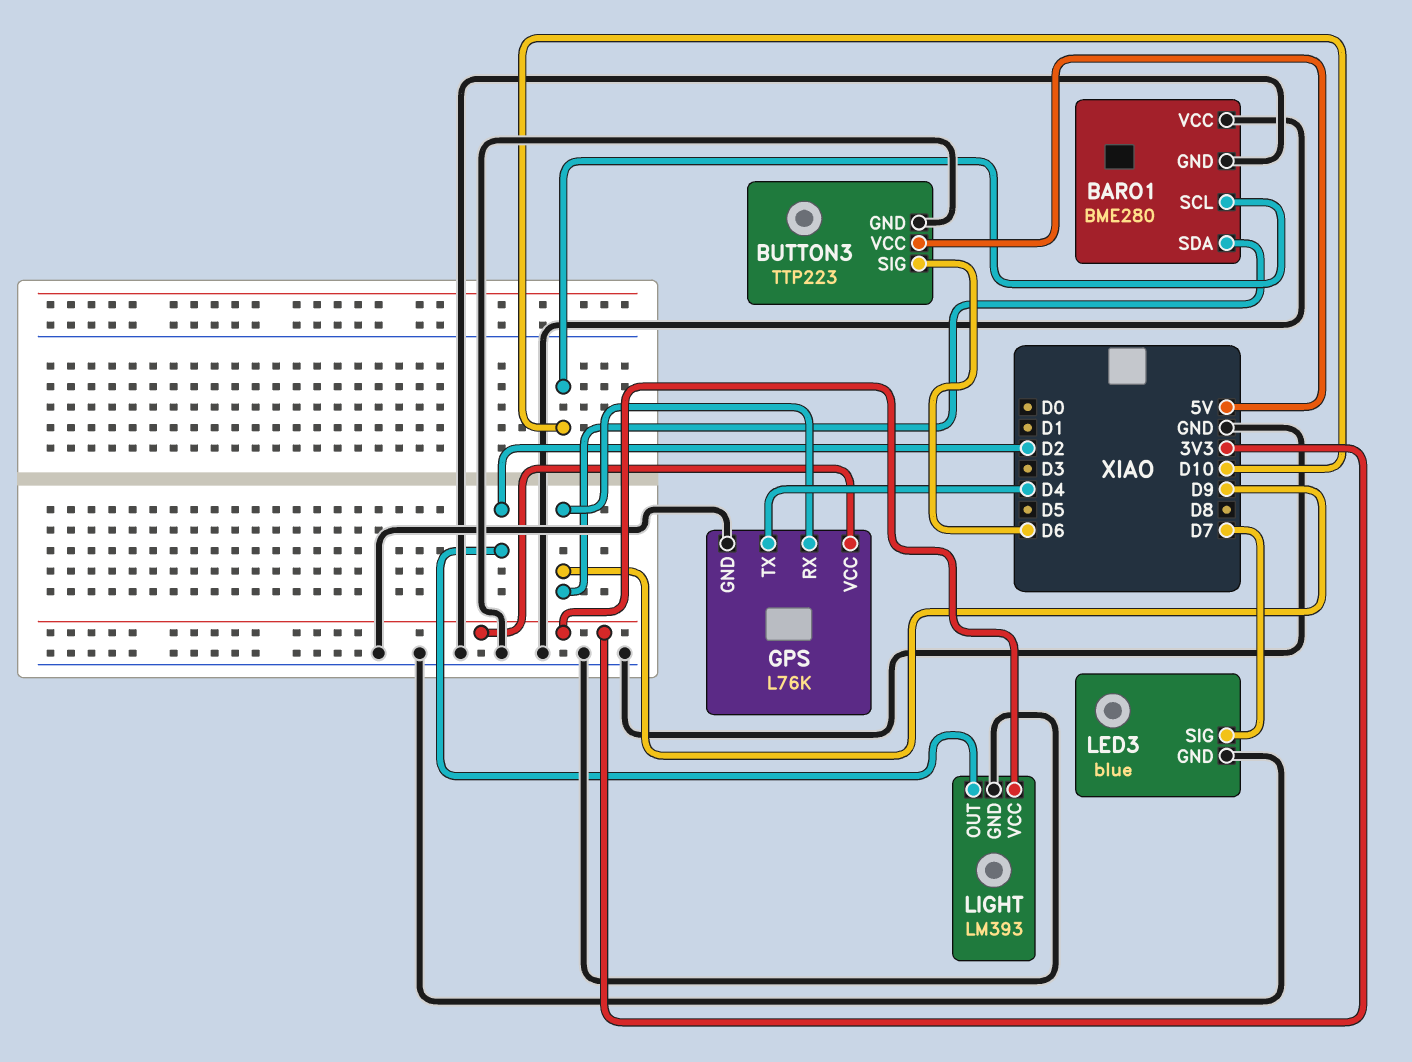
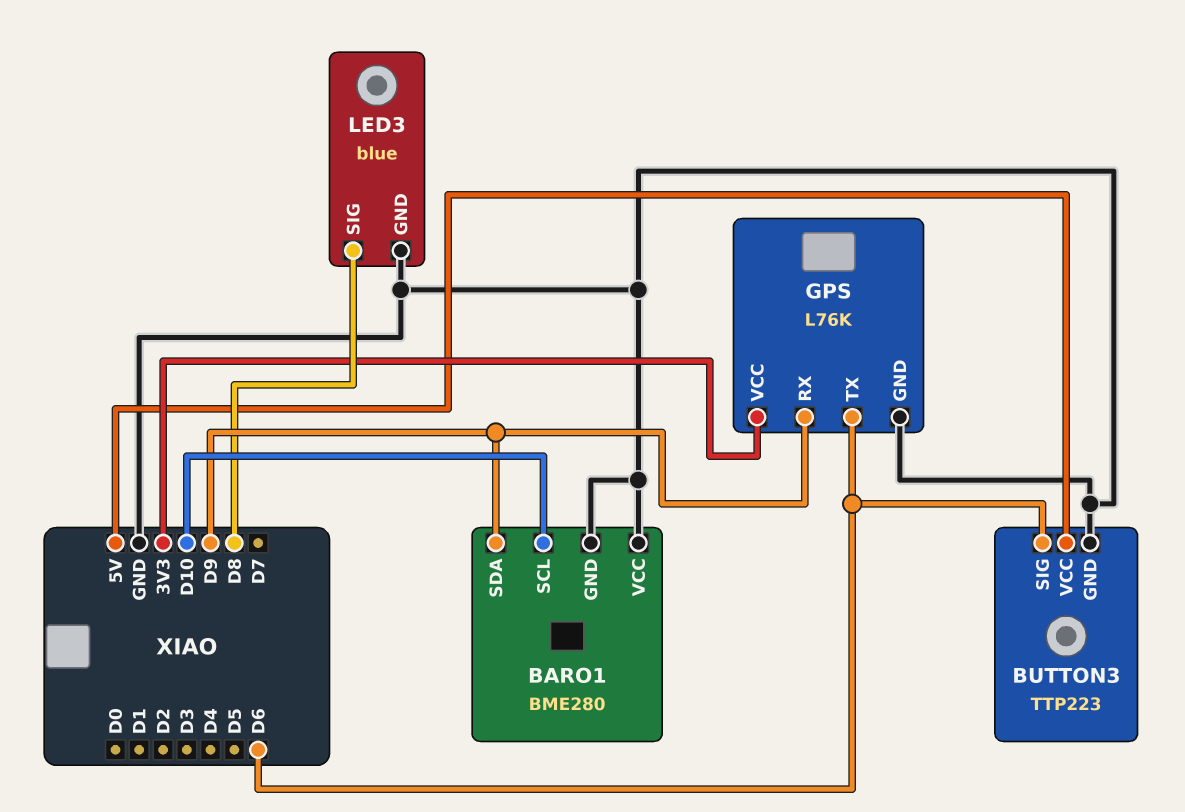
GPS pin TX: D4 -> D6
LED3 pin SIG: D7 -> D8
LIGHT: LM393 -> none
LIGHT pin GND: GND -> none
LIGHT pin OUT: D2 -> none
LIGHT pin VCC: 3V3 -> none

